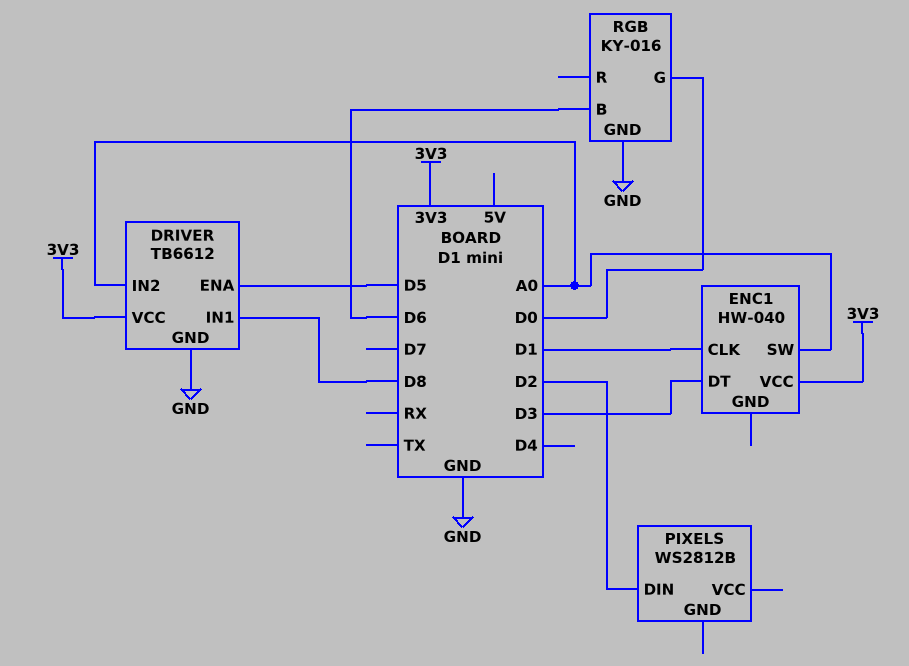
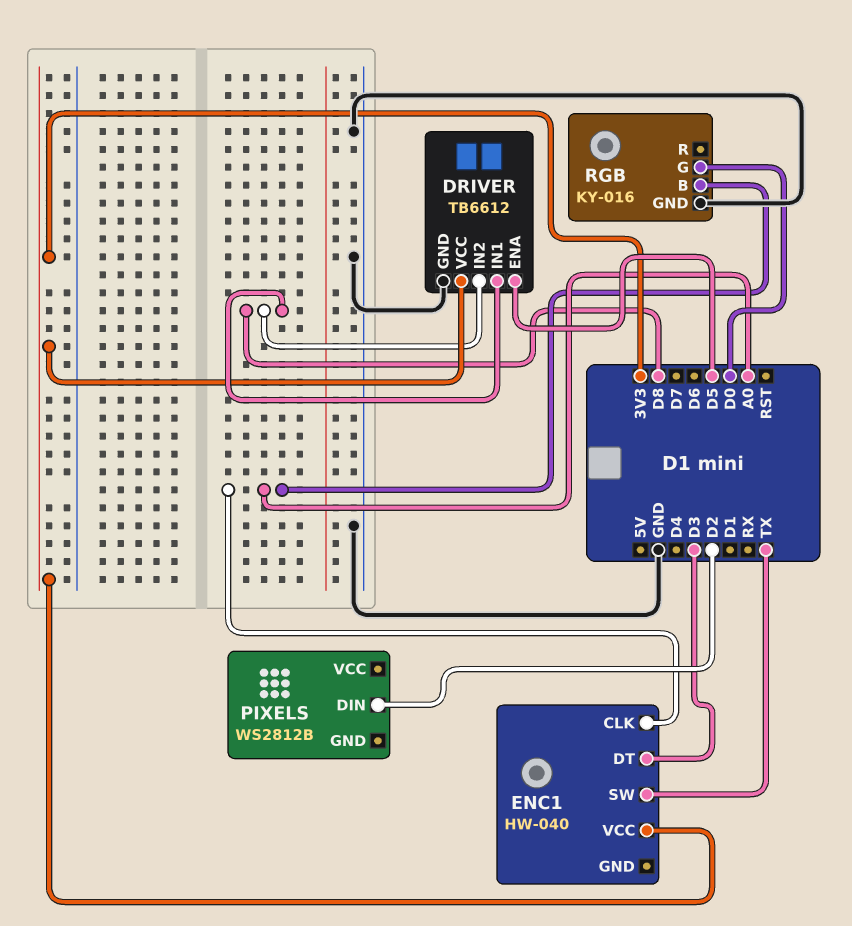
DRIVER pin IN2: A0 -> D8
ENC1 pin CLK: D1 -> A0
ENC1 pin SW: A0 -> TX
RGB pin B: D6 -> A0

